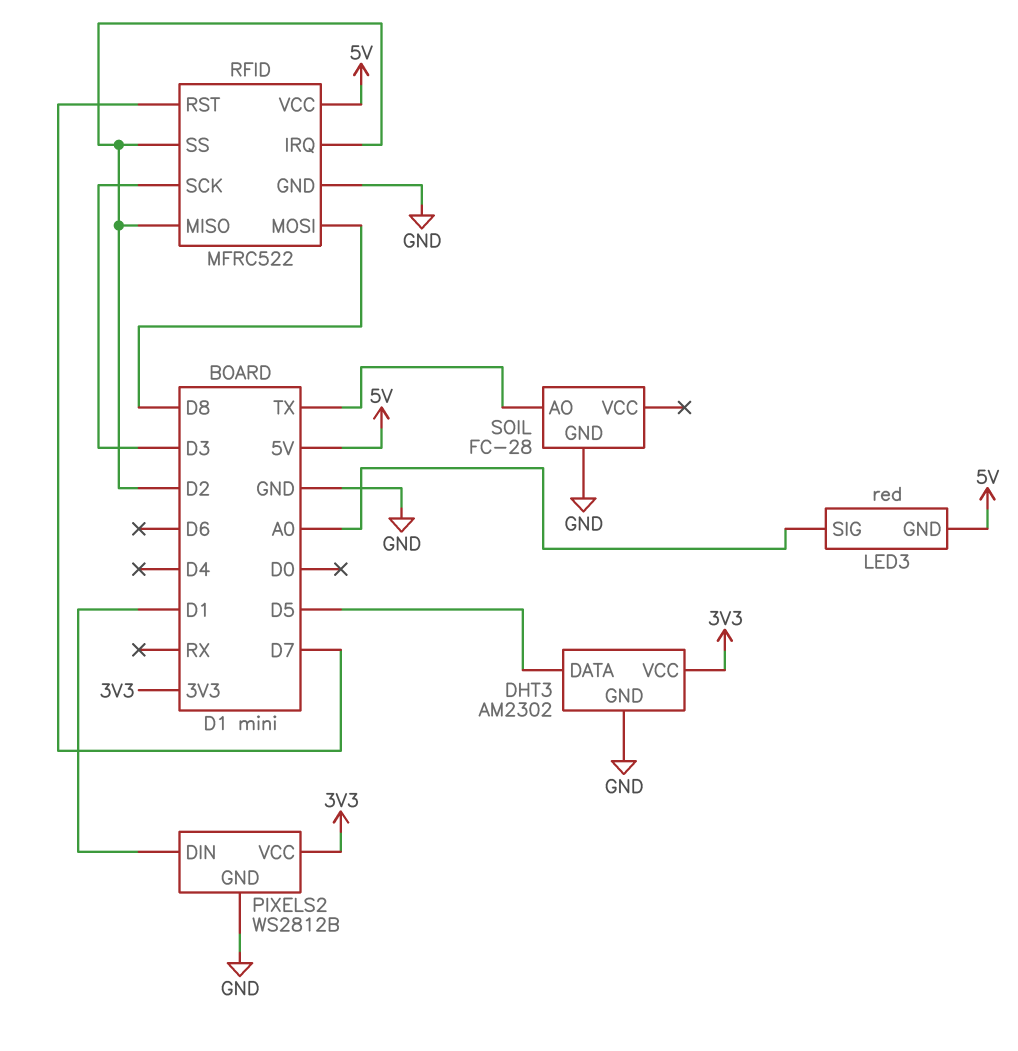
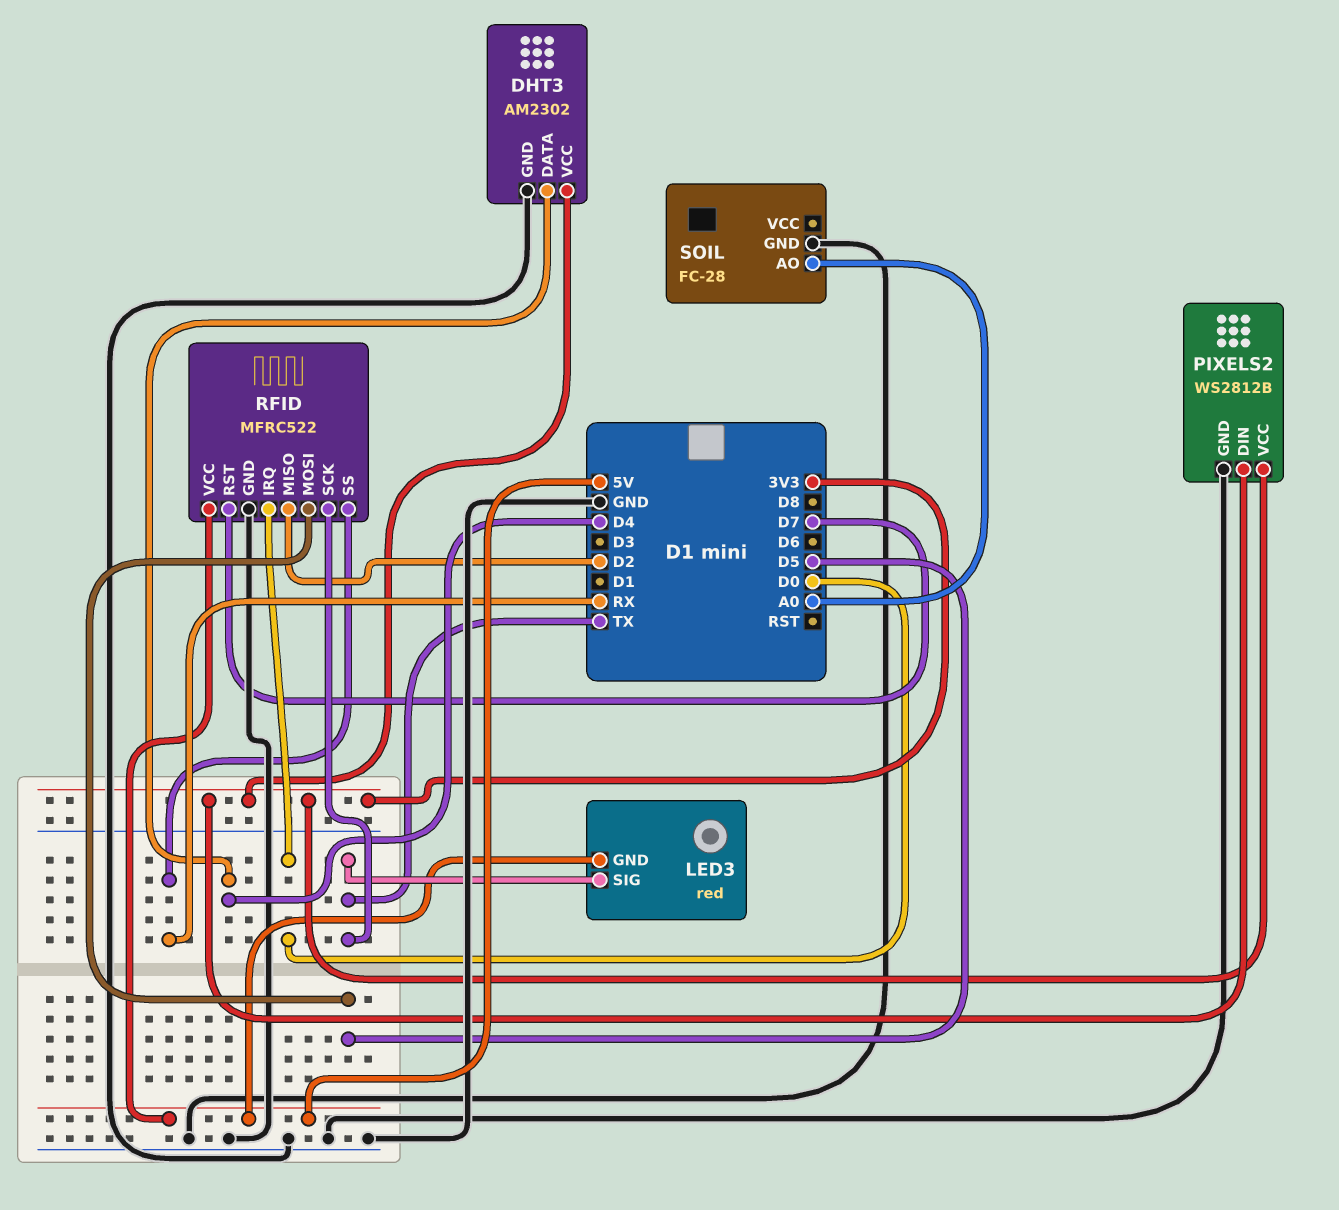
DHT3 pin DATA: D5 -> D4
LED3 pin SIG: A0 -> TX
PIXELS2 pin DIN: D1 -> 3V3
RFID pin IRQ: D2 -> D0
RFID pin MOSI: D8 -> D5
RFID pin SCK: D3 -> TX
RFID pin SS: D2 -> RX
SOIL pin AO: TX -> A0

